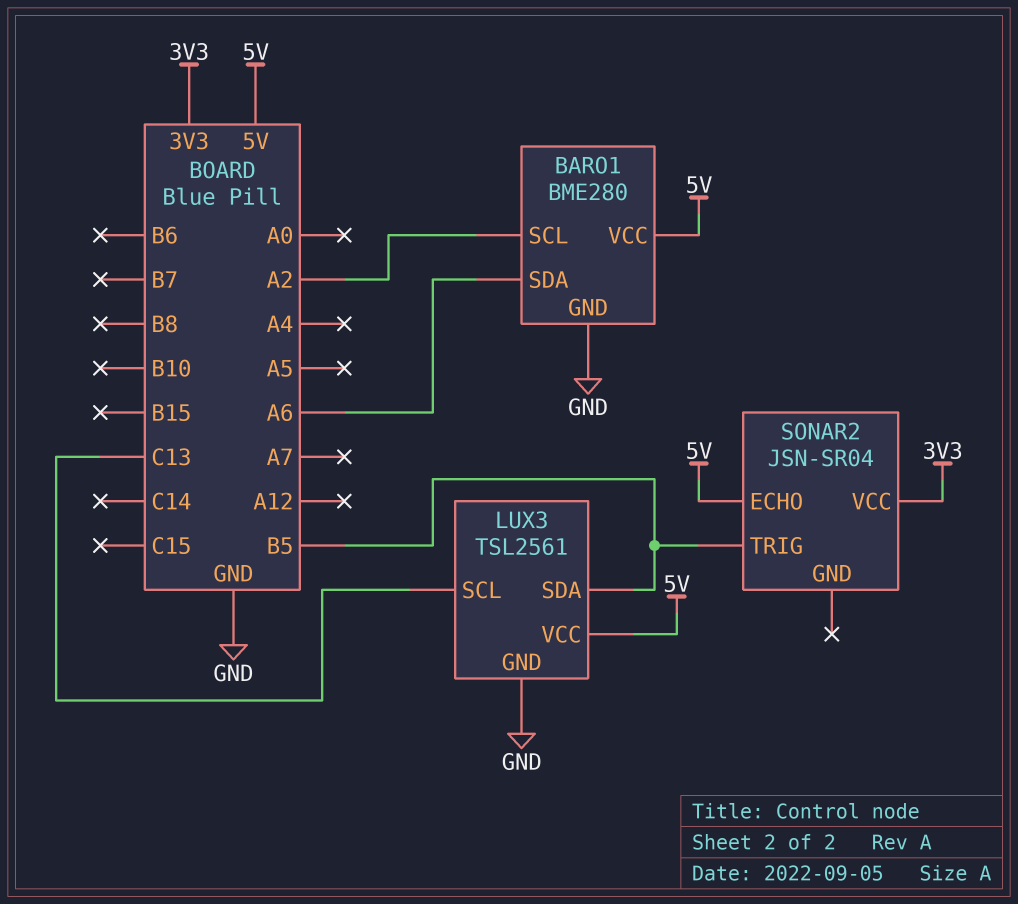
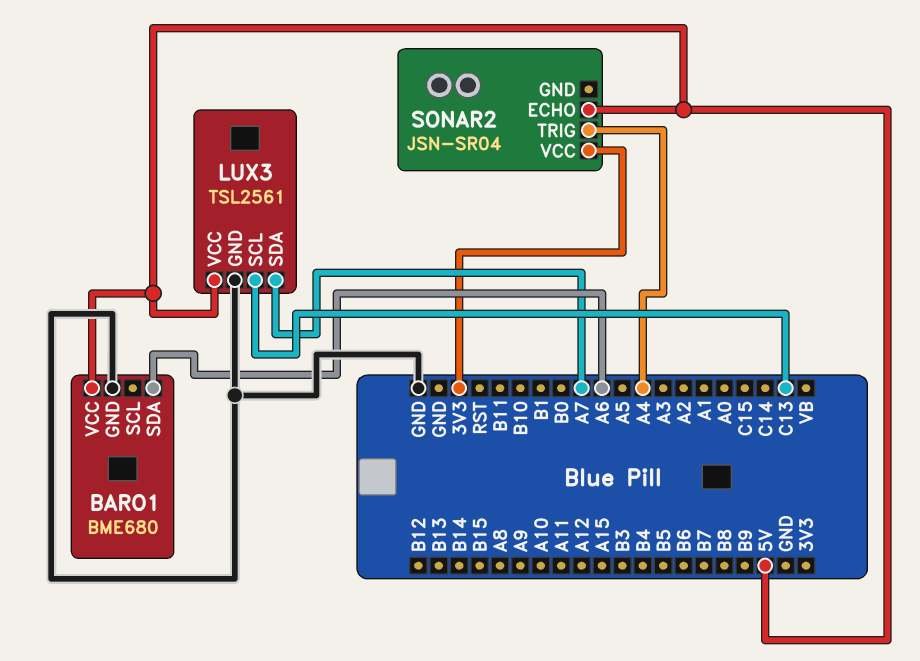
BARO1: BME280 -> BME680
BARO1 pin SCL: A2 -> none
LUX3 pin SDA: B5 -> A7
SONAR2 pin TRIG: B5 -> A4

